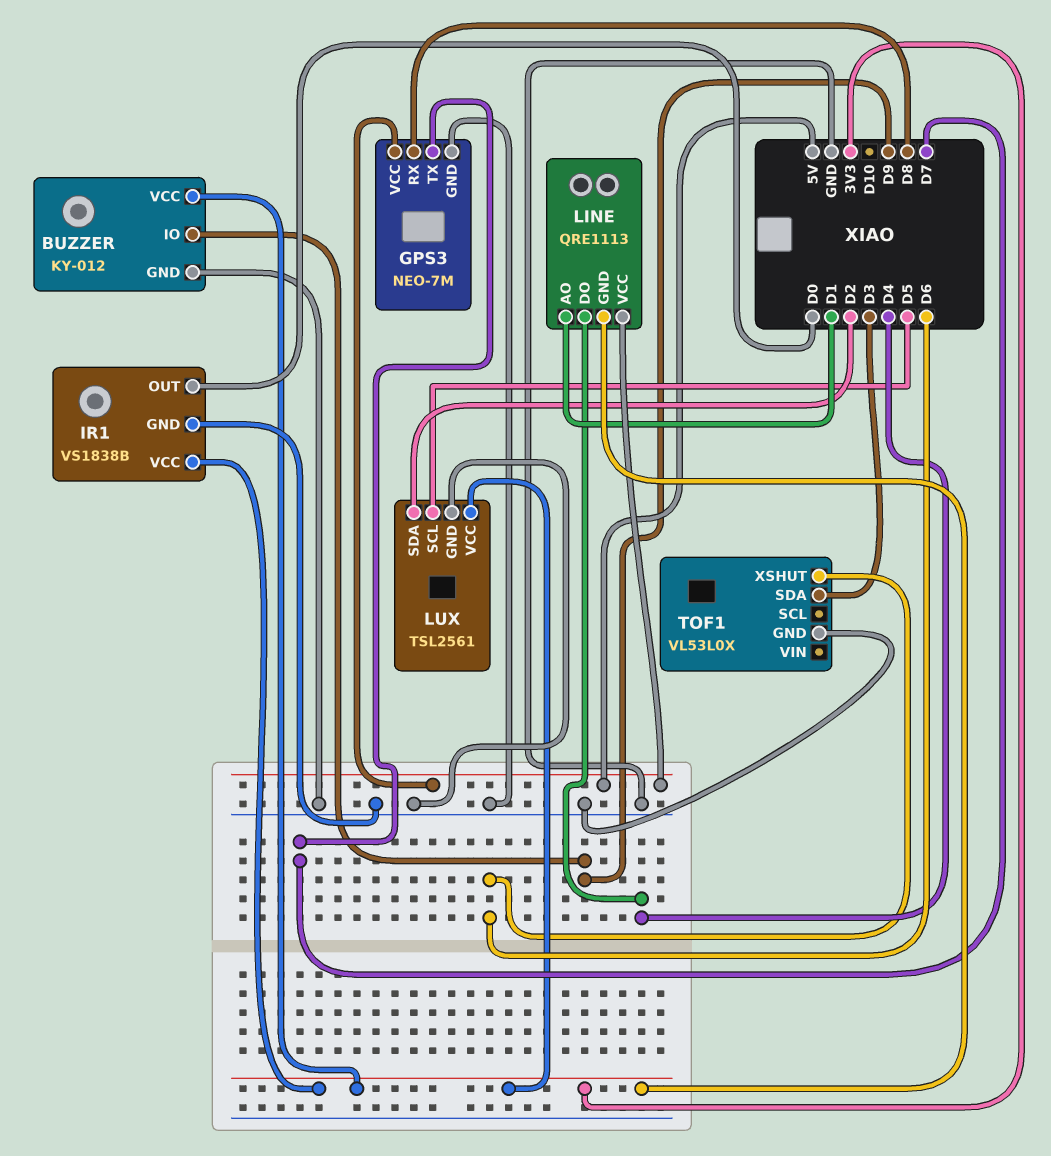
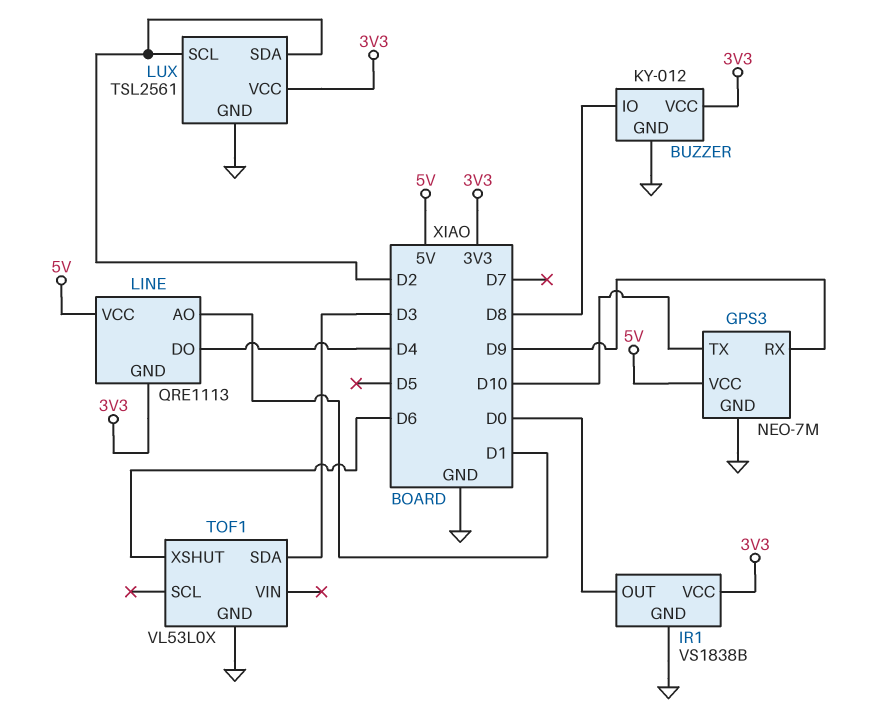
BUZZER pin IO: D9 -> D8
GPS3 pin RX: D8 -> D9
GPS3 pin TX: D7 -> D10
LUX pin SCL: D5 -> D2

